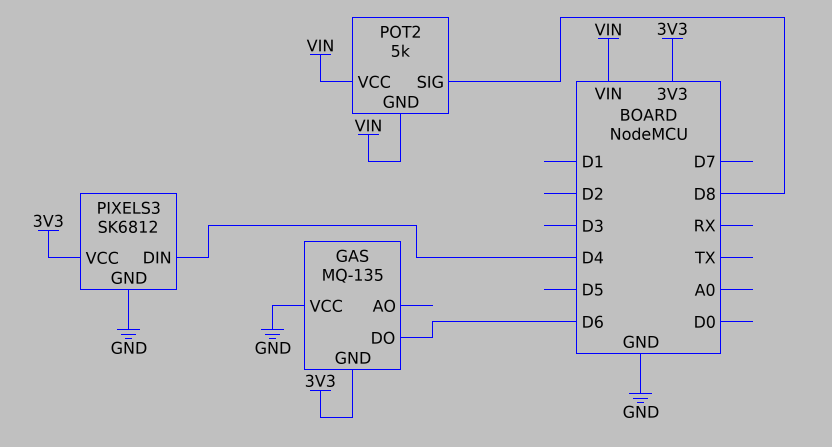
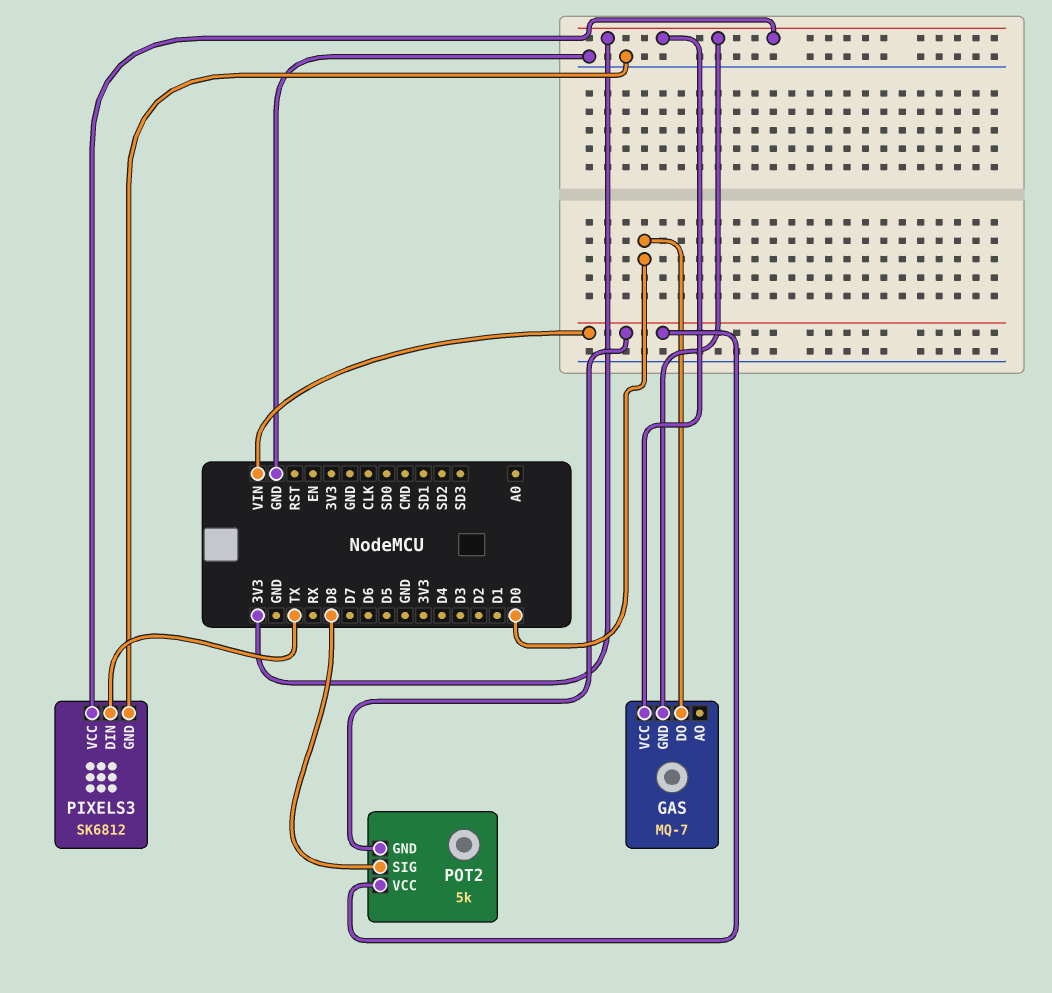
GAS: MQ-135 -> MQ-7
GAS pin DO: D6 -> D0
GAS pin VCC: GND -> 3V3
PIXELS3 pin DIN: D4 -> TX

